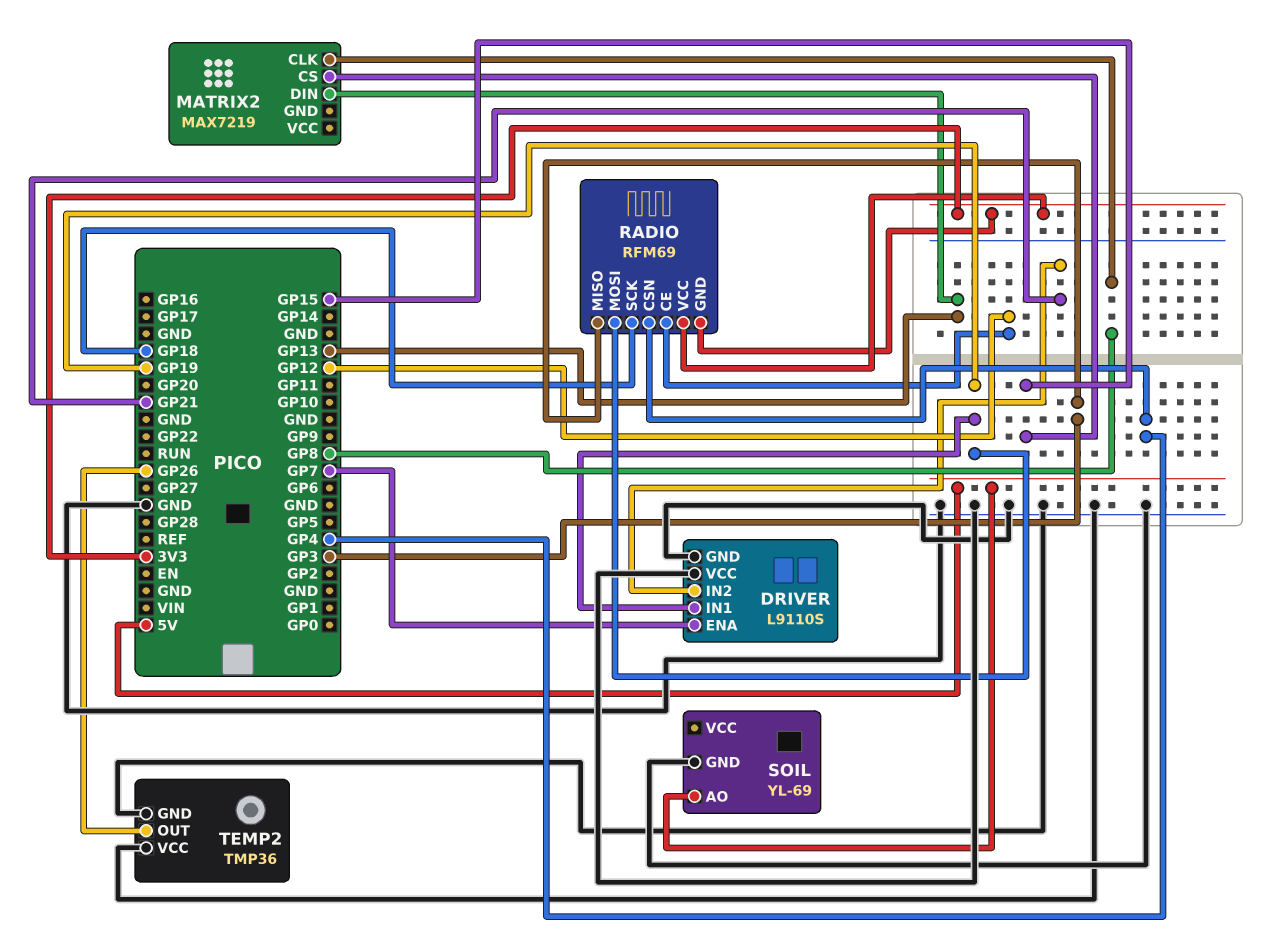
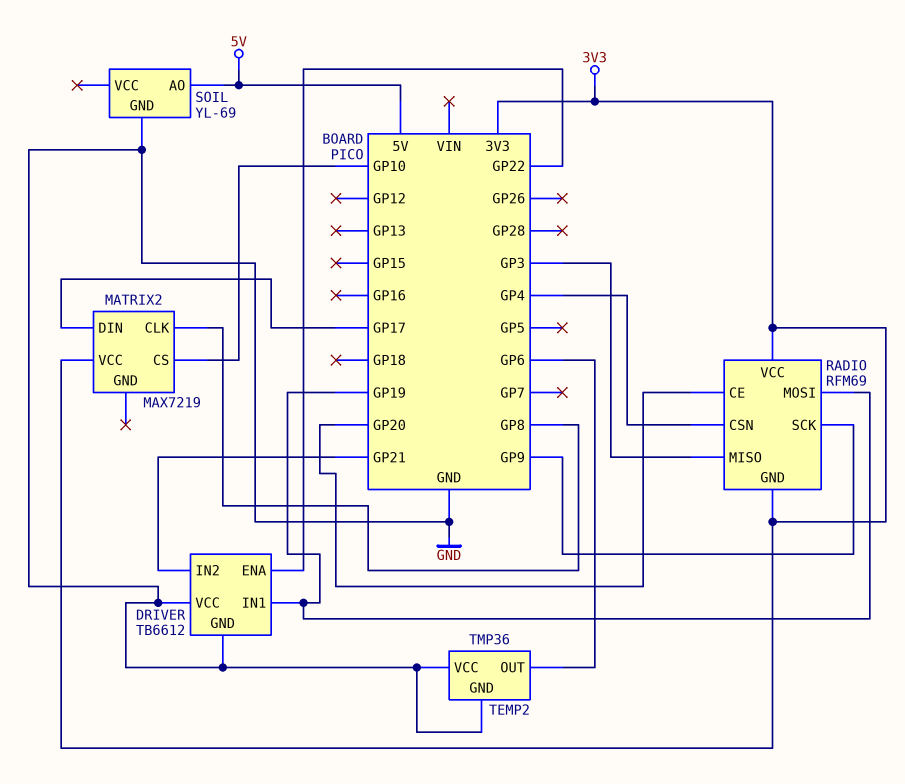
DRIVER: L9110S -> TB6612
DRIVER pin ENA: GP7 -> GP22
MATRIX2 pin CS: GP15 -> GP10
MATRIX2 pin DIN: GP13 -> GP17
MATRIX2 pin VCC: none -> 3V3
RADIO pin CE: GP12 -> GP20
RADIO pin SCK: GP18 -> GP9
TEMP2 pin OUT: GP26 -> GP6

